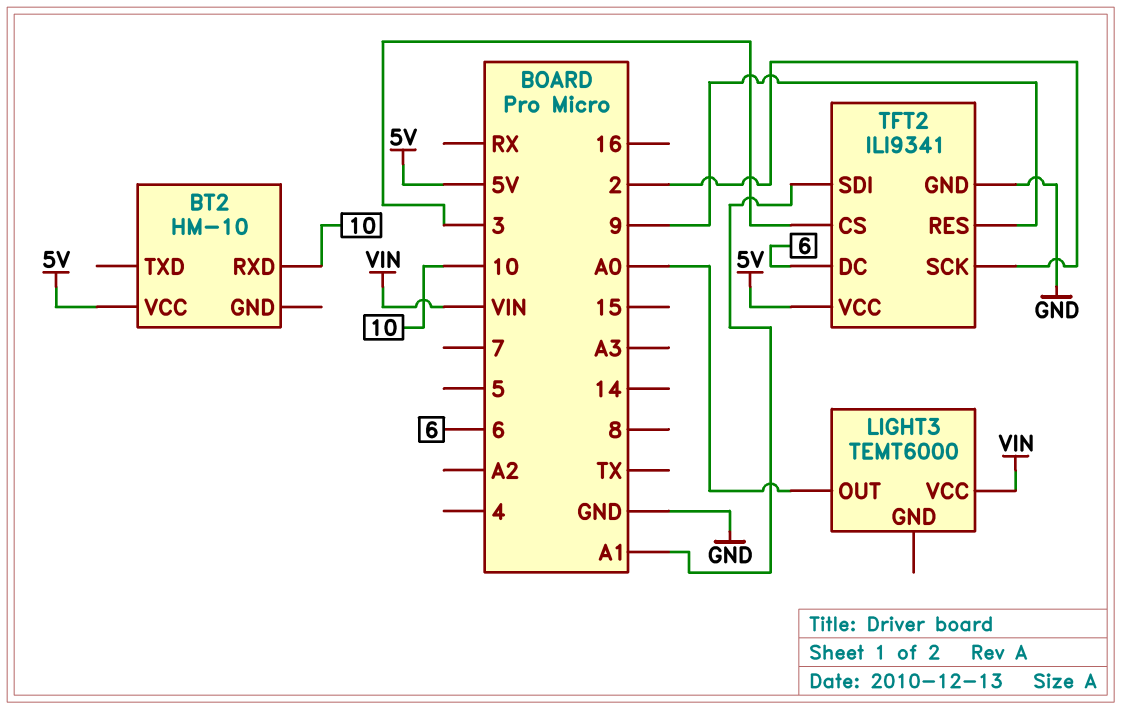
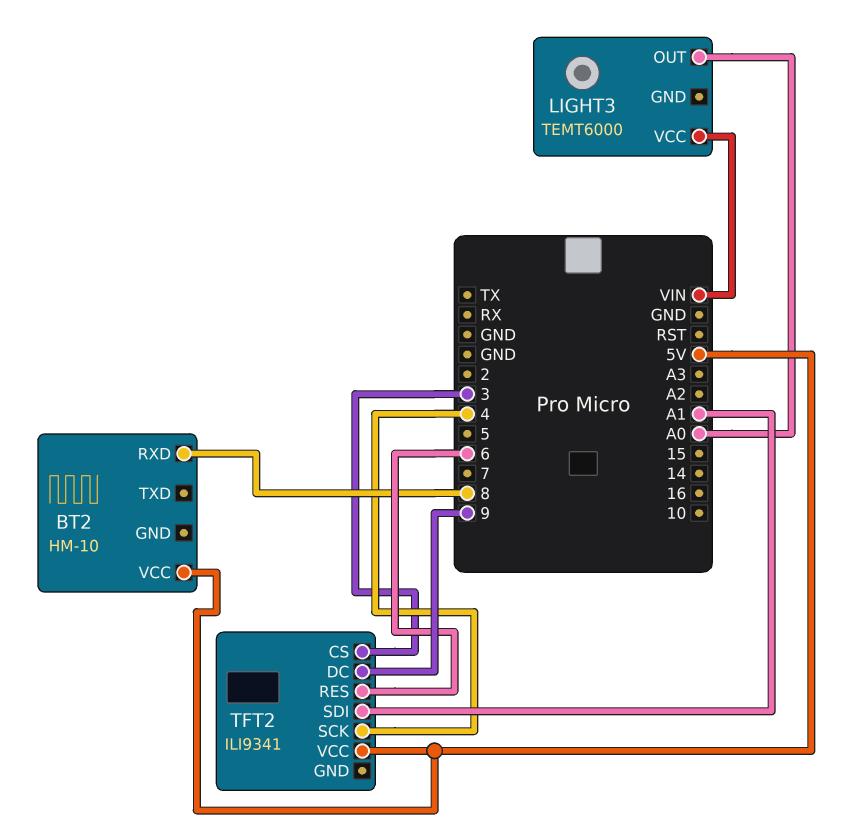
BT2 pin RXD: 10 -> 8
TFT2 pin DC: 6 -> 9
TFT2 pin GND: GND -> none
TFT2 pin RES: 9 -> 6
TFT2 pin SCK: 2 -> 4

